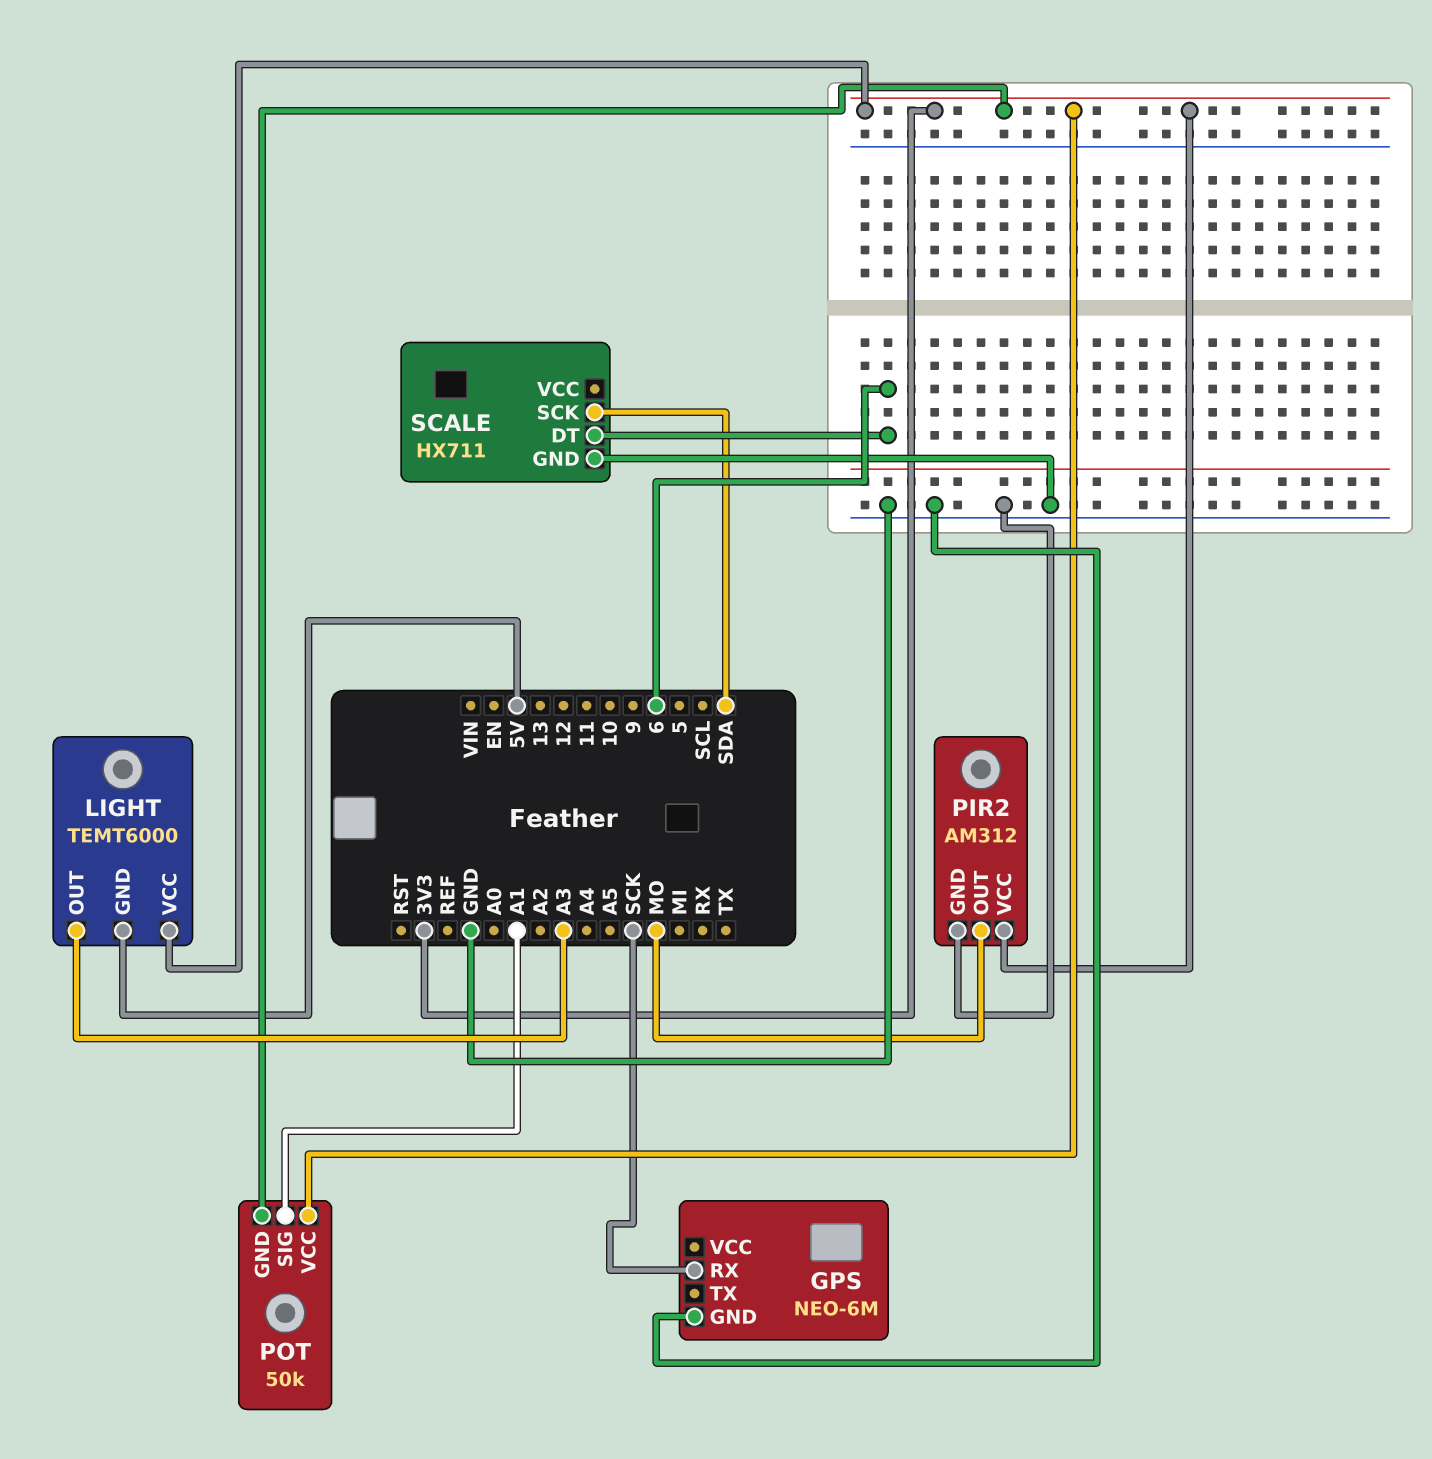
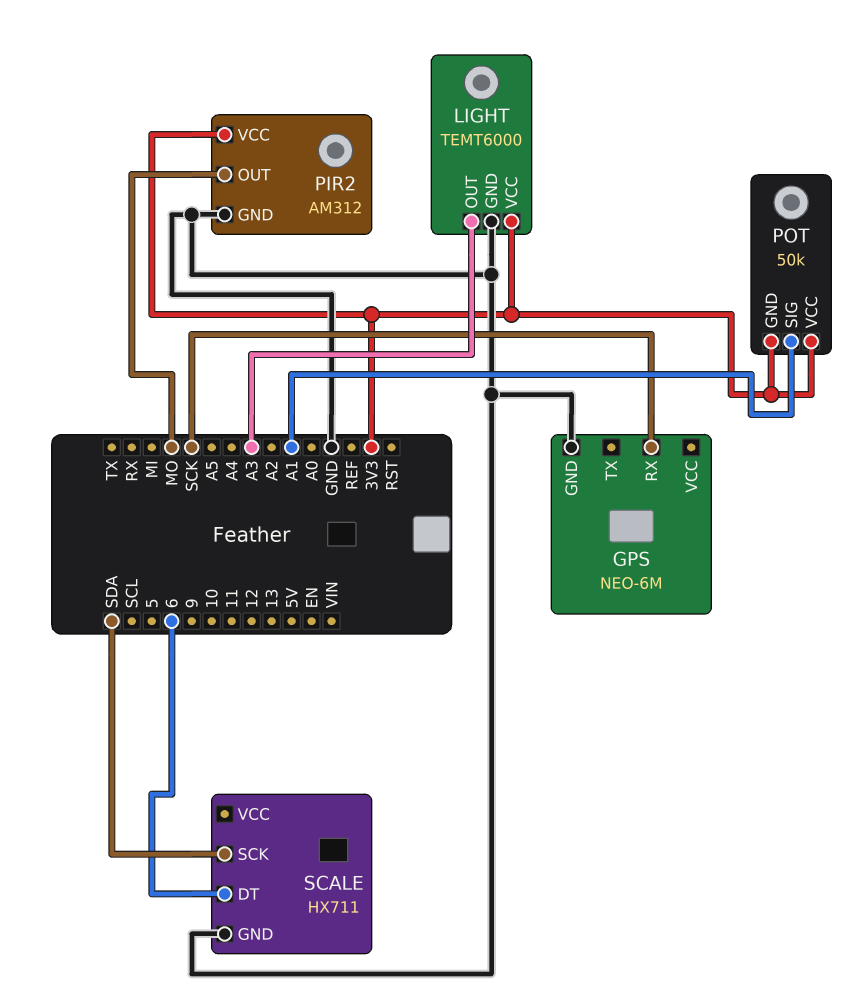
LIGHT pin GND: 5V -> GND

